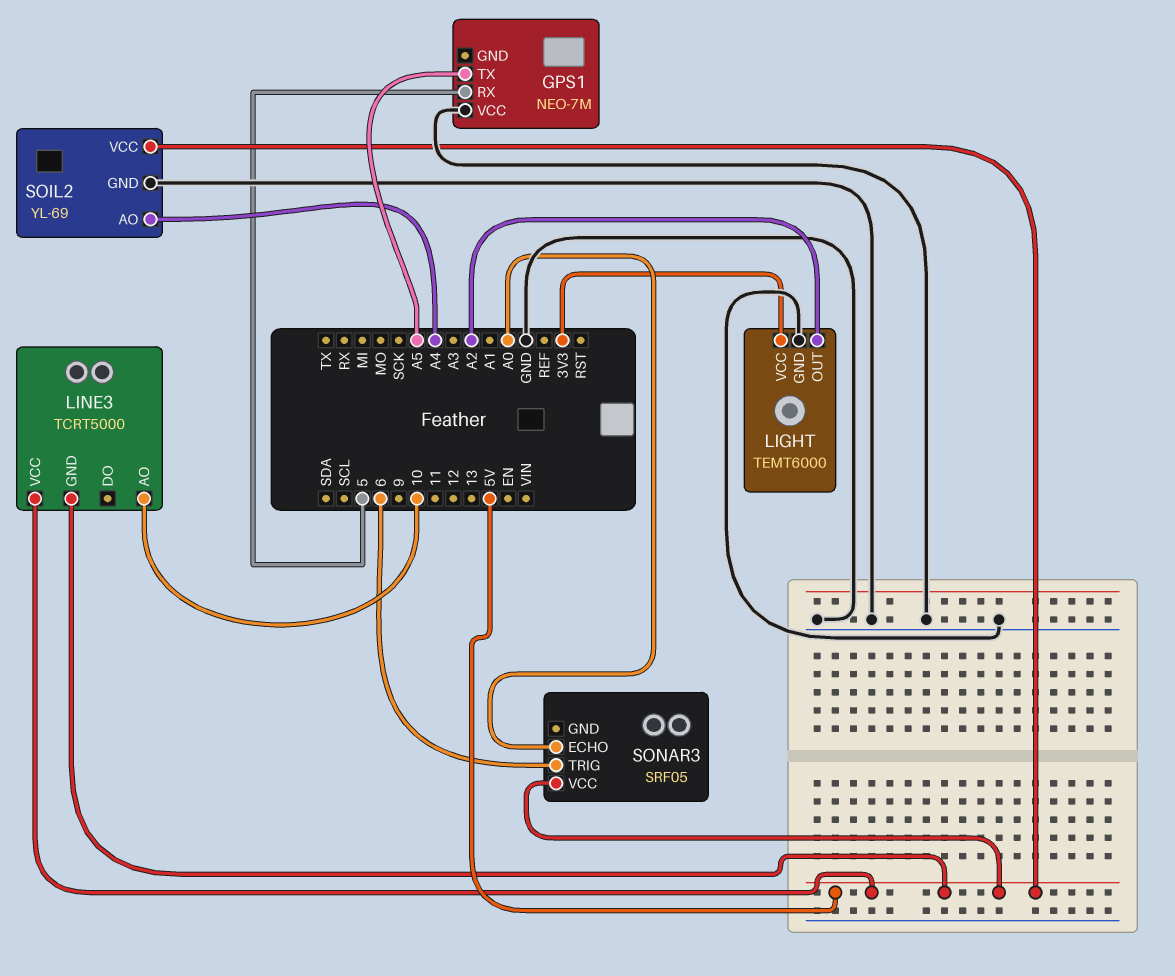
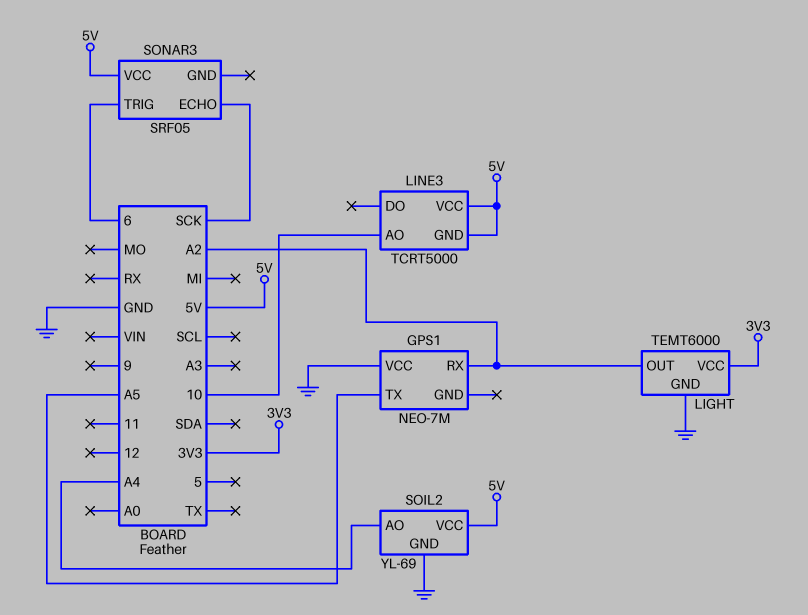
GPS1 pin RX: 5 -> A2
SONAR3 pin ECHO: A0 -> SCK

